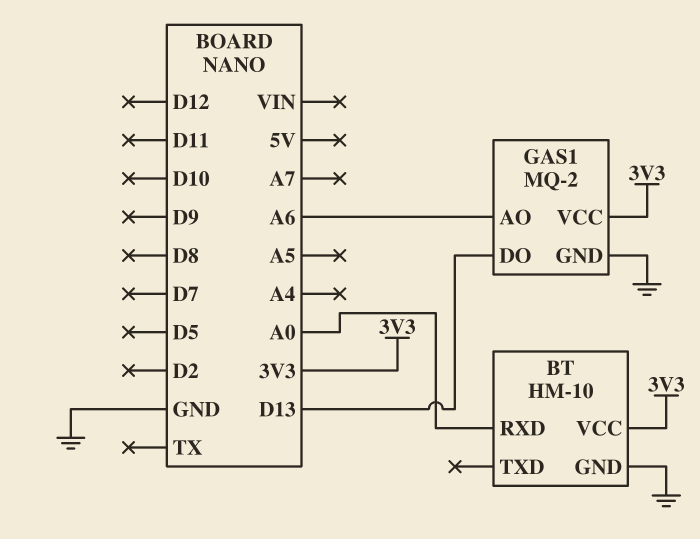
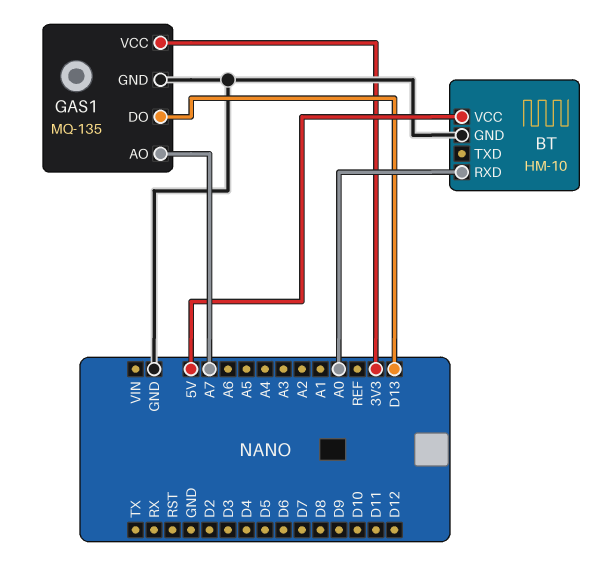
BT pin VCC: 3V3 -> 5V
GAS1: MQ-2 -> MQ-135
GAS1 pin AO: A6 -> A7

